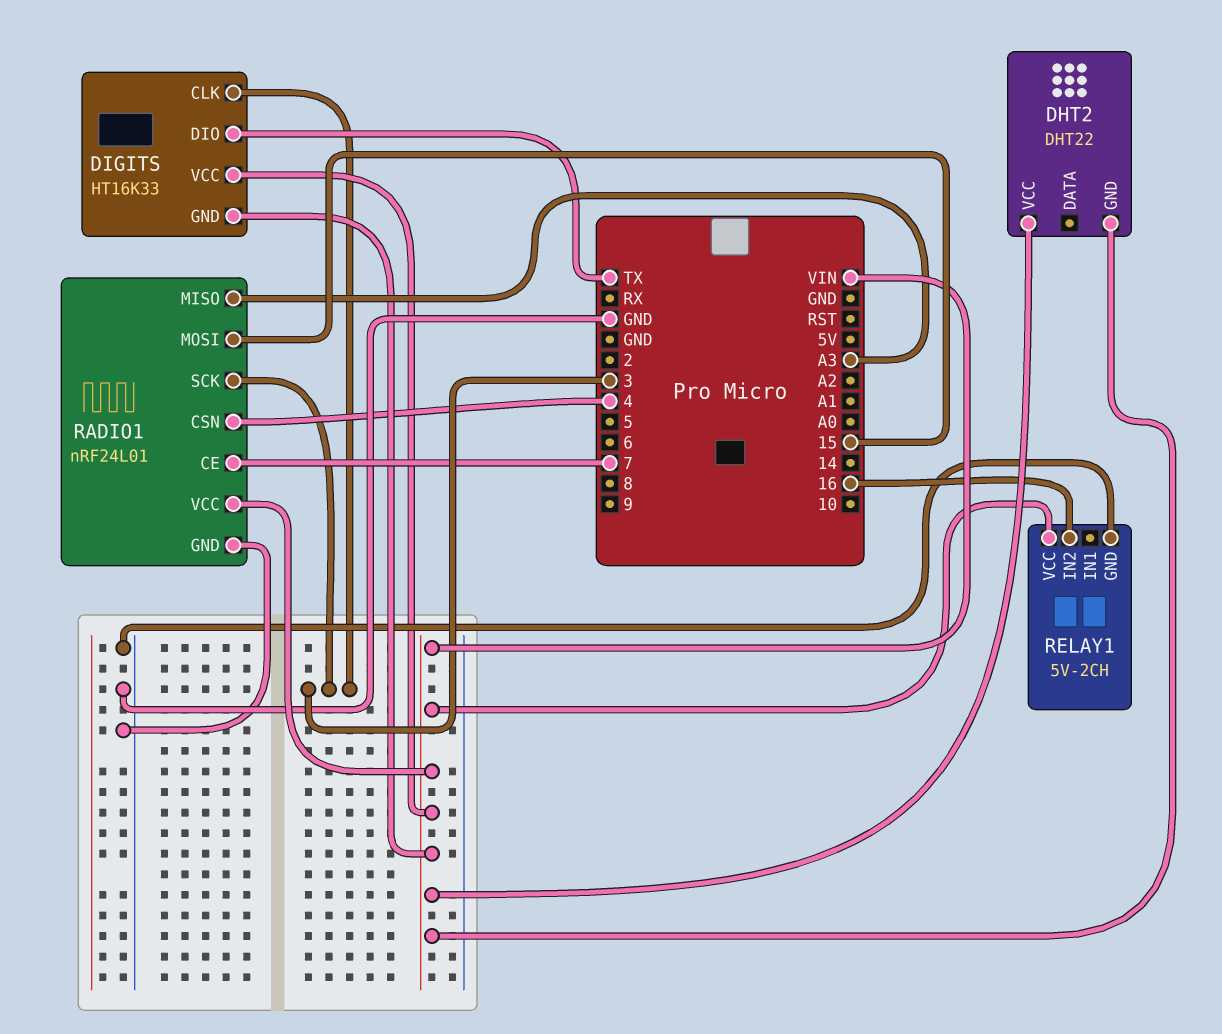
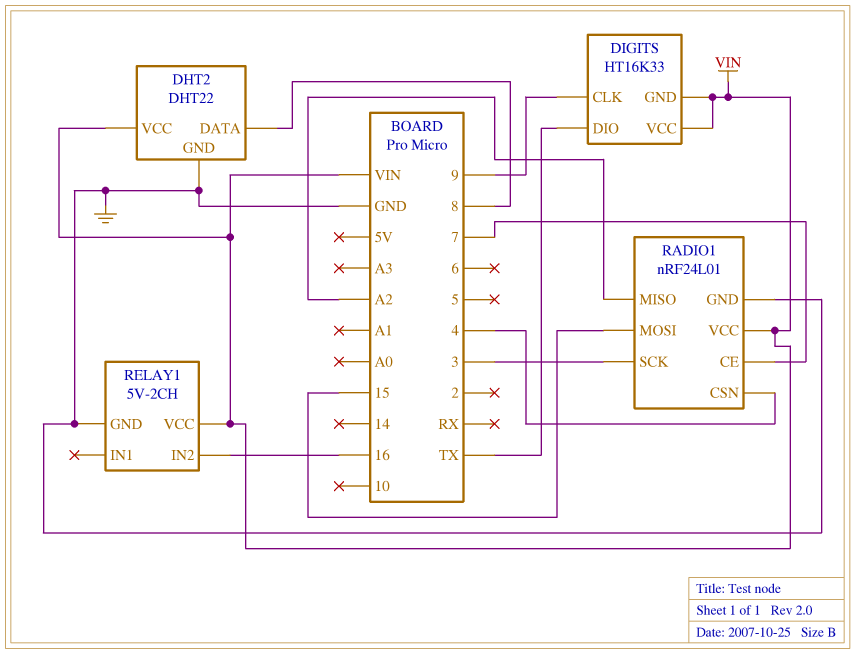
DHT2 pin DATA: none -> 8
DHT2 pin GND: VIN -> GND
DIGITS pin CLK: 3 -> 9
RADIO1 pin MISO: A3 -> A2

